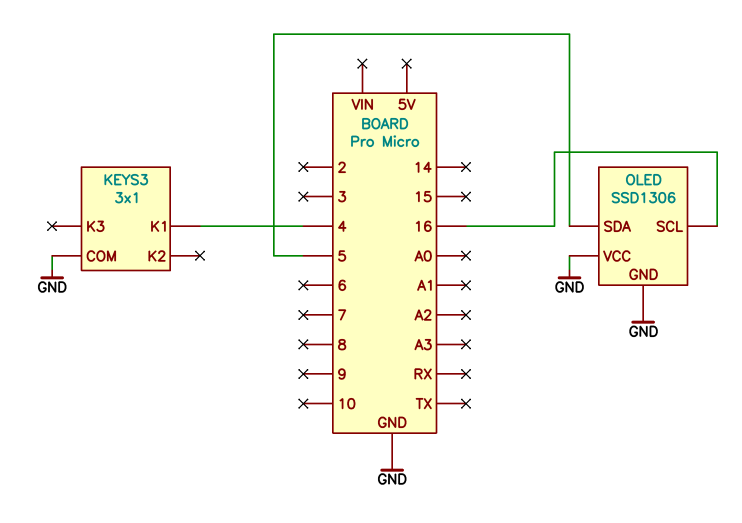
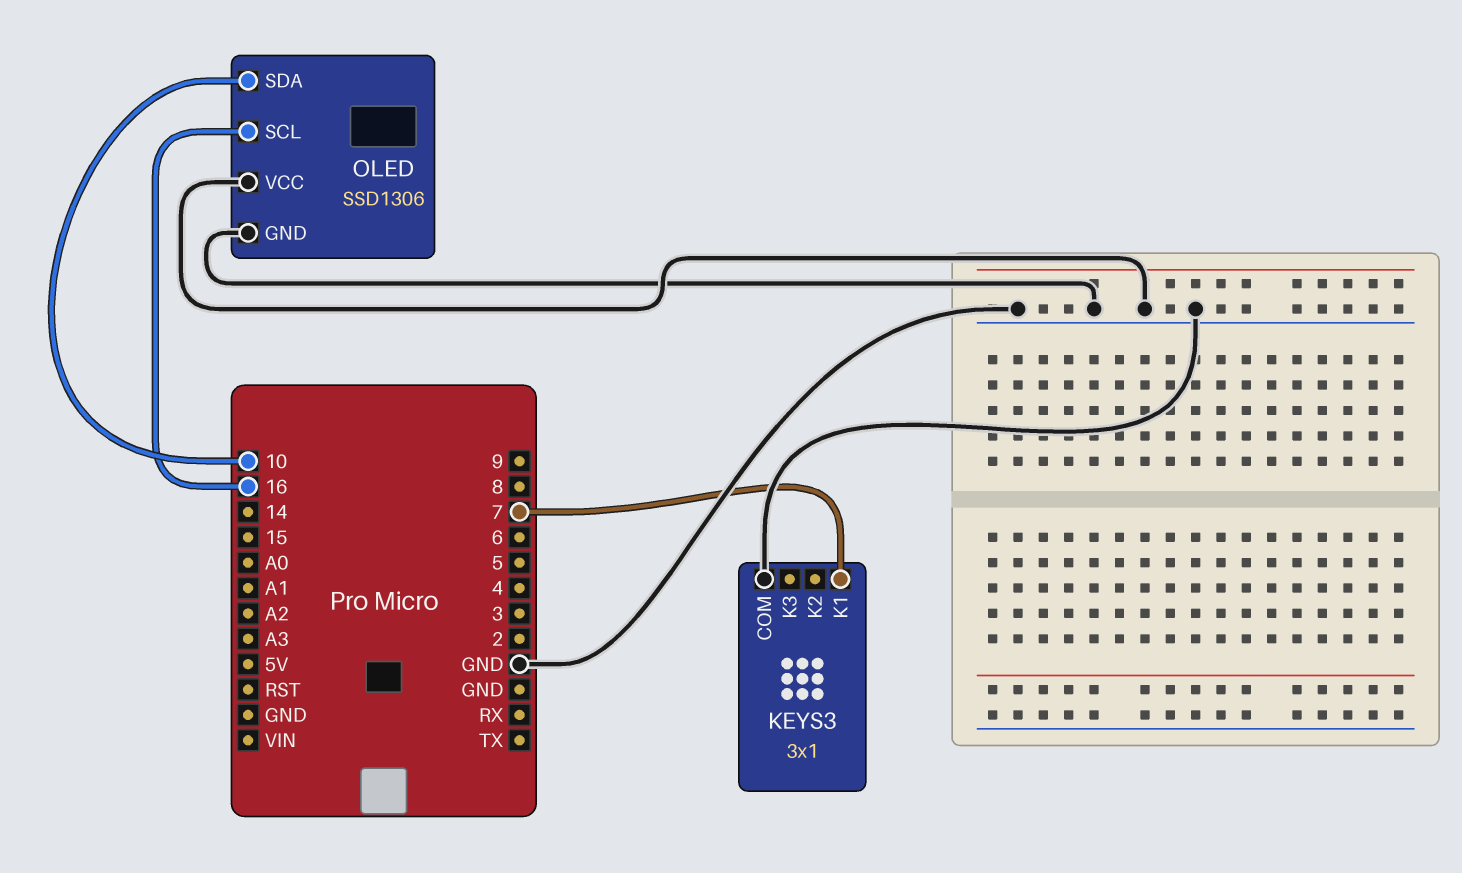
KEYS3 pin K1: 4 -> 7
OLED pin SDA: 5 -> 10

